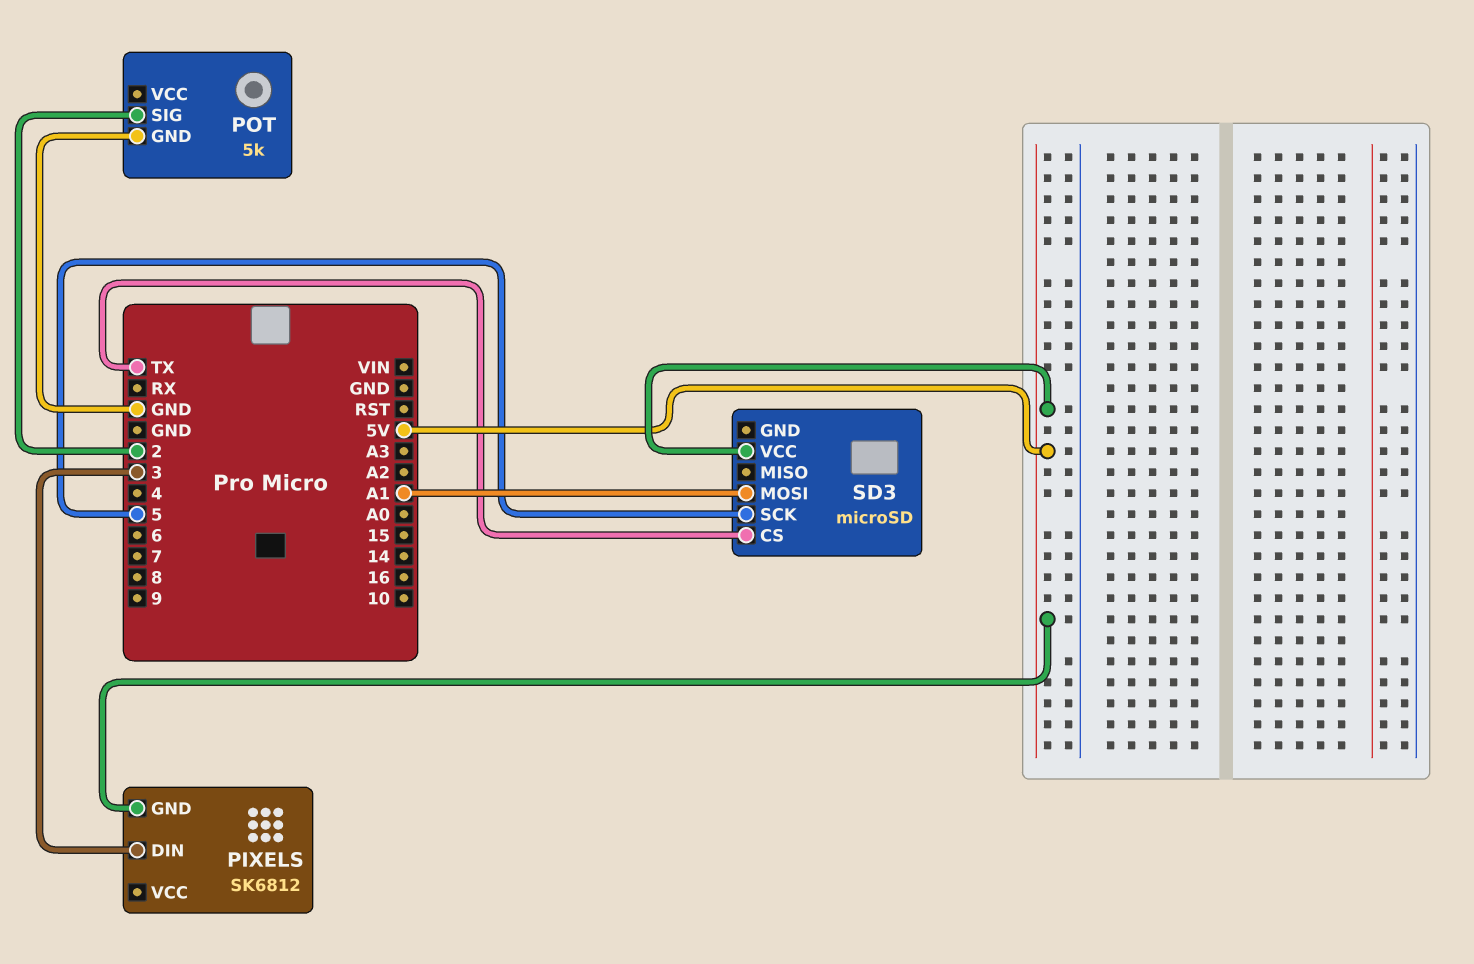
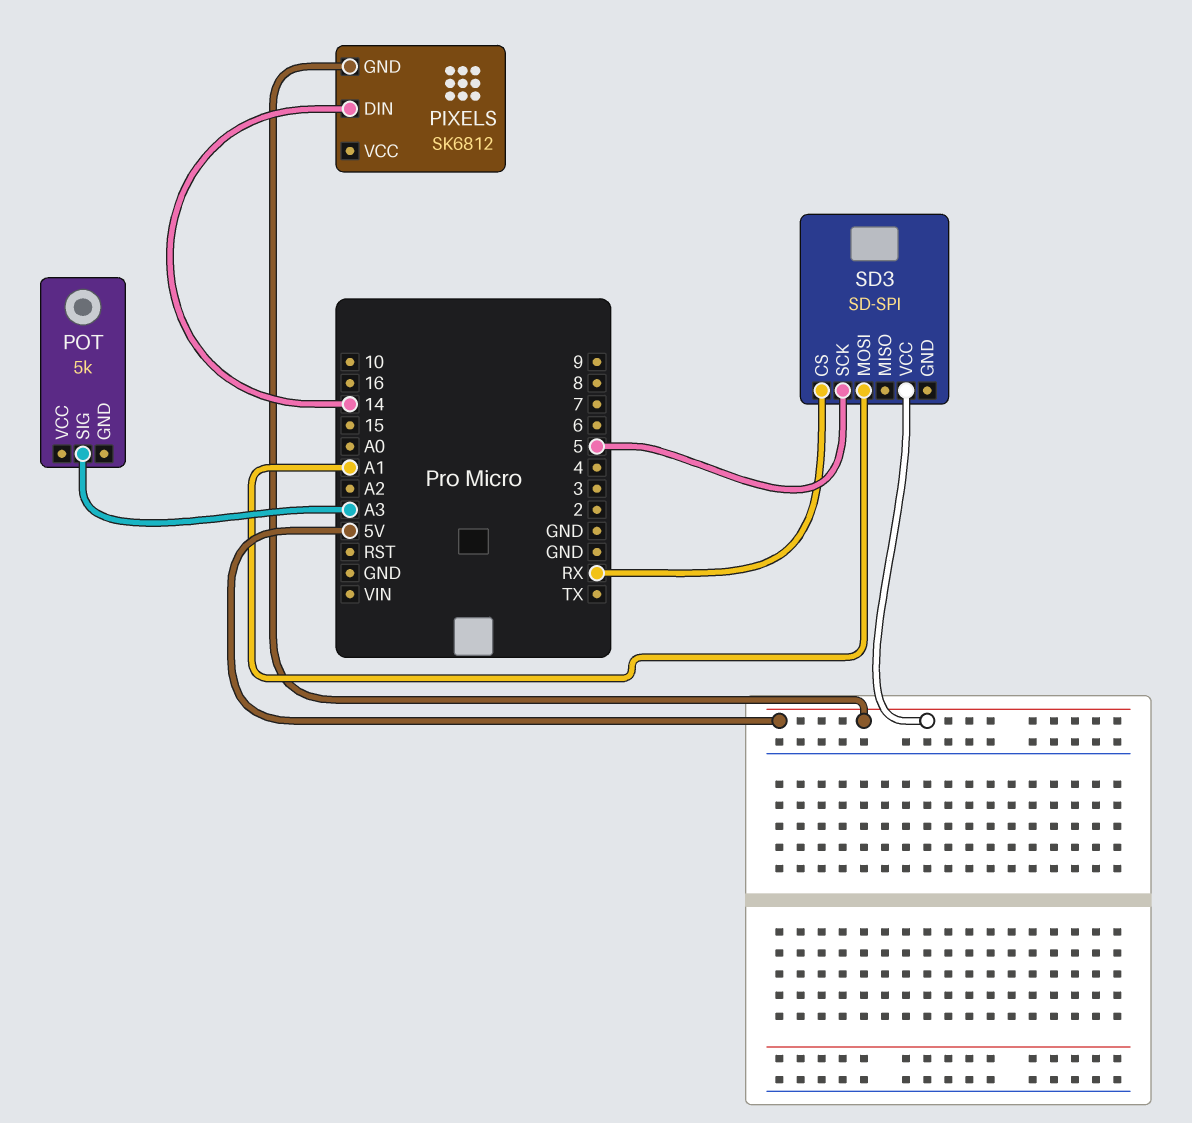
PIXELS pin DIN: 3 -> 14
POT pin GND: GND -> none
POT pin SIG: 2 -> A3
SD3: microSD -> SD-SPI
SD3 pin CS: TX -> RX

